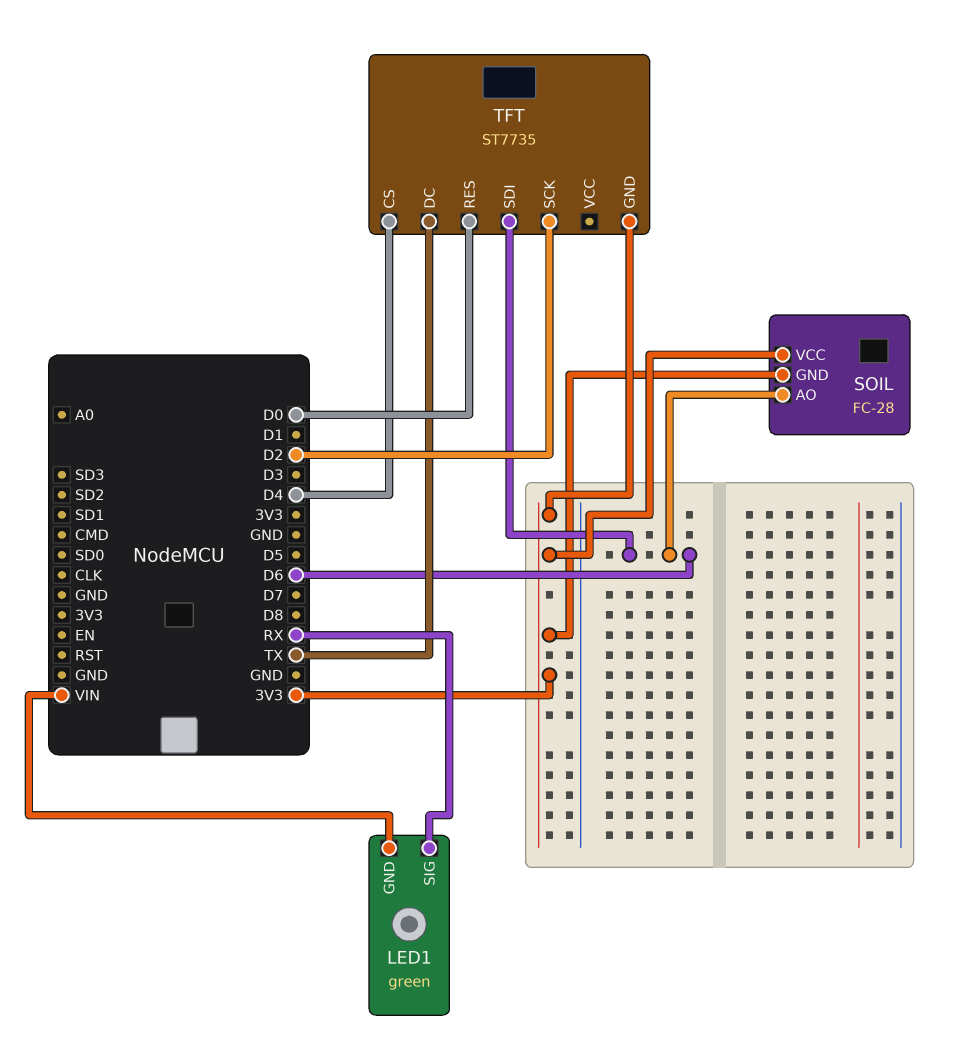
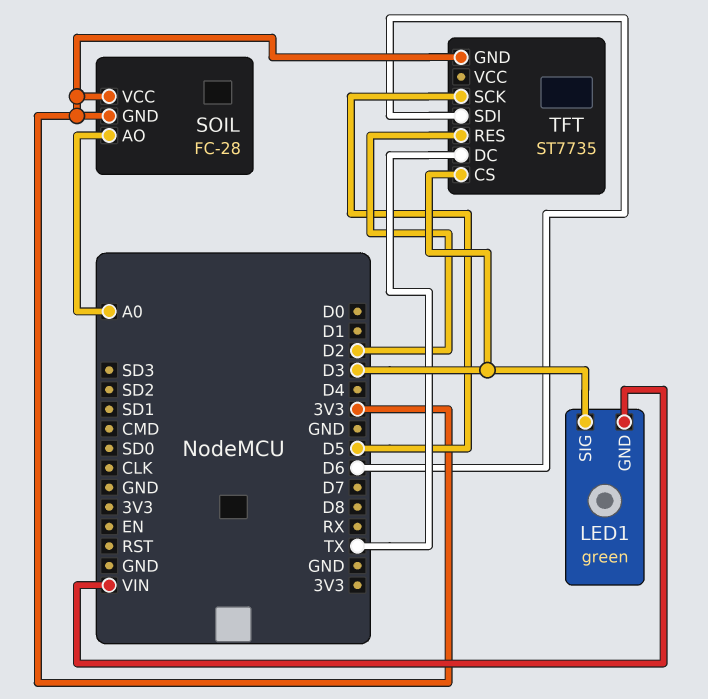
LED1 pin SIG: RX -> D3
SOIL pin AO: D6 -> A0
TFT pin CS: D4 -> D3
TFT pin RES: D0 -> D2
TFT pin SCK: D2 -> D5

